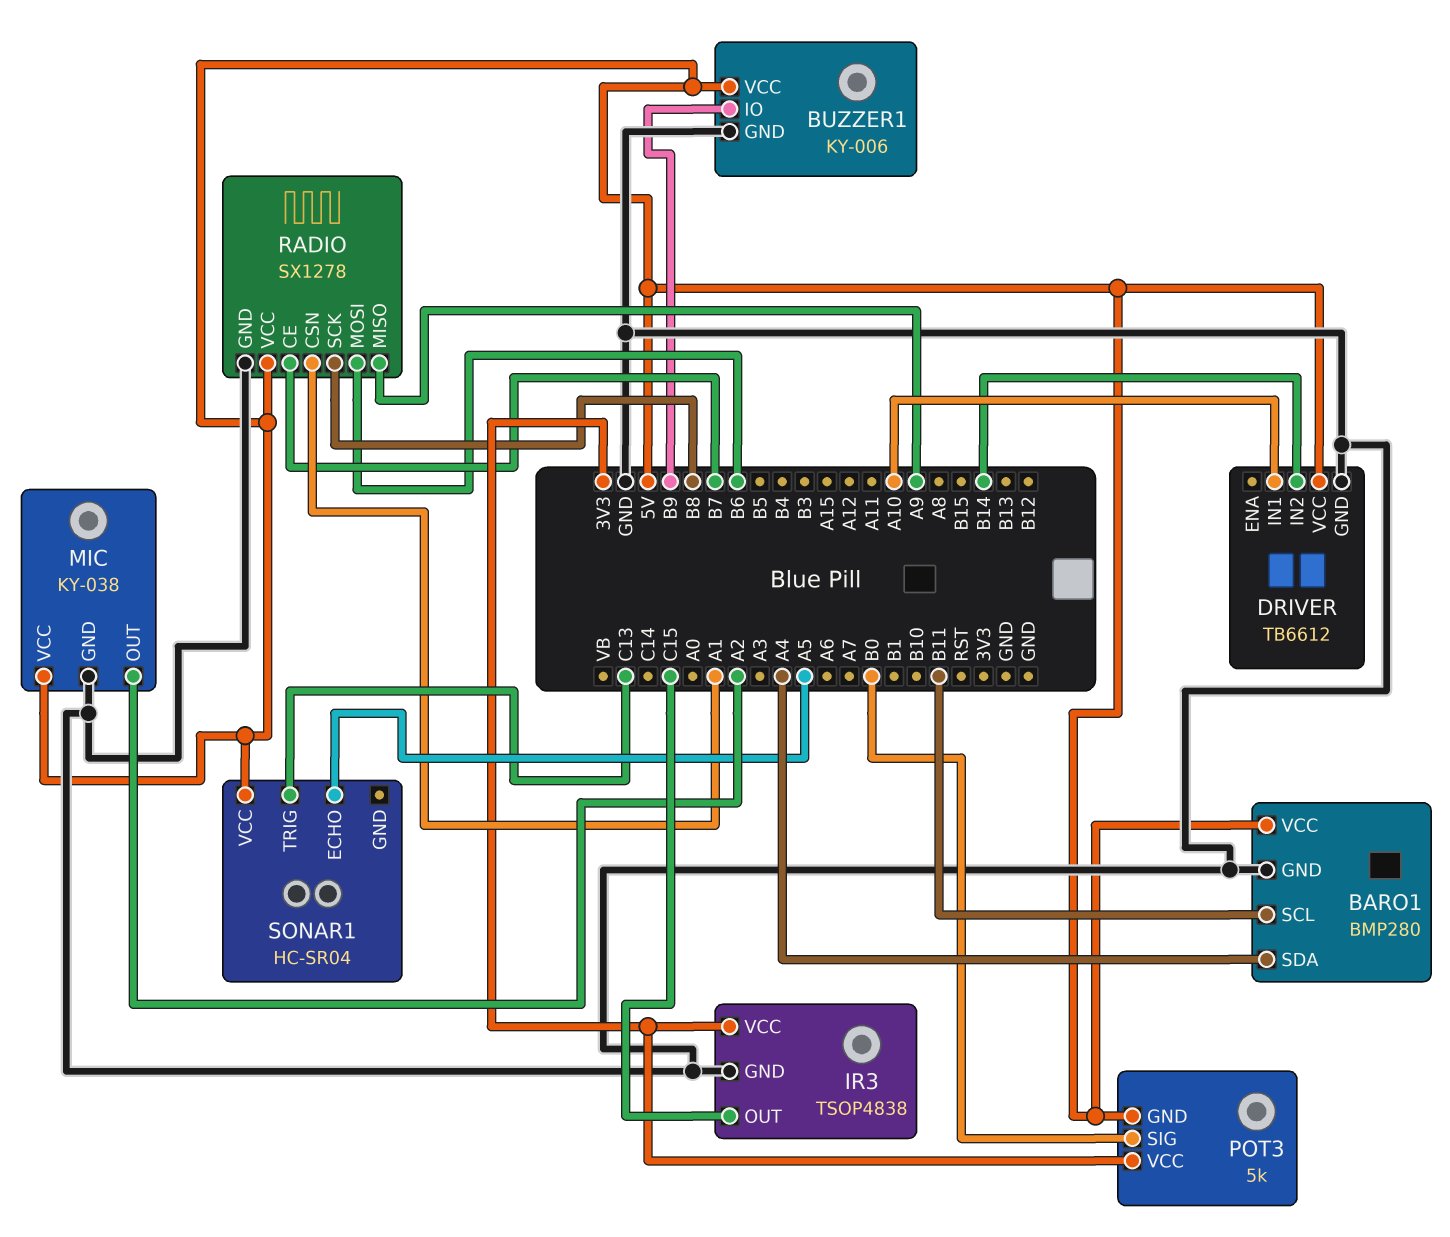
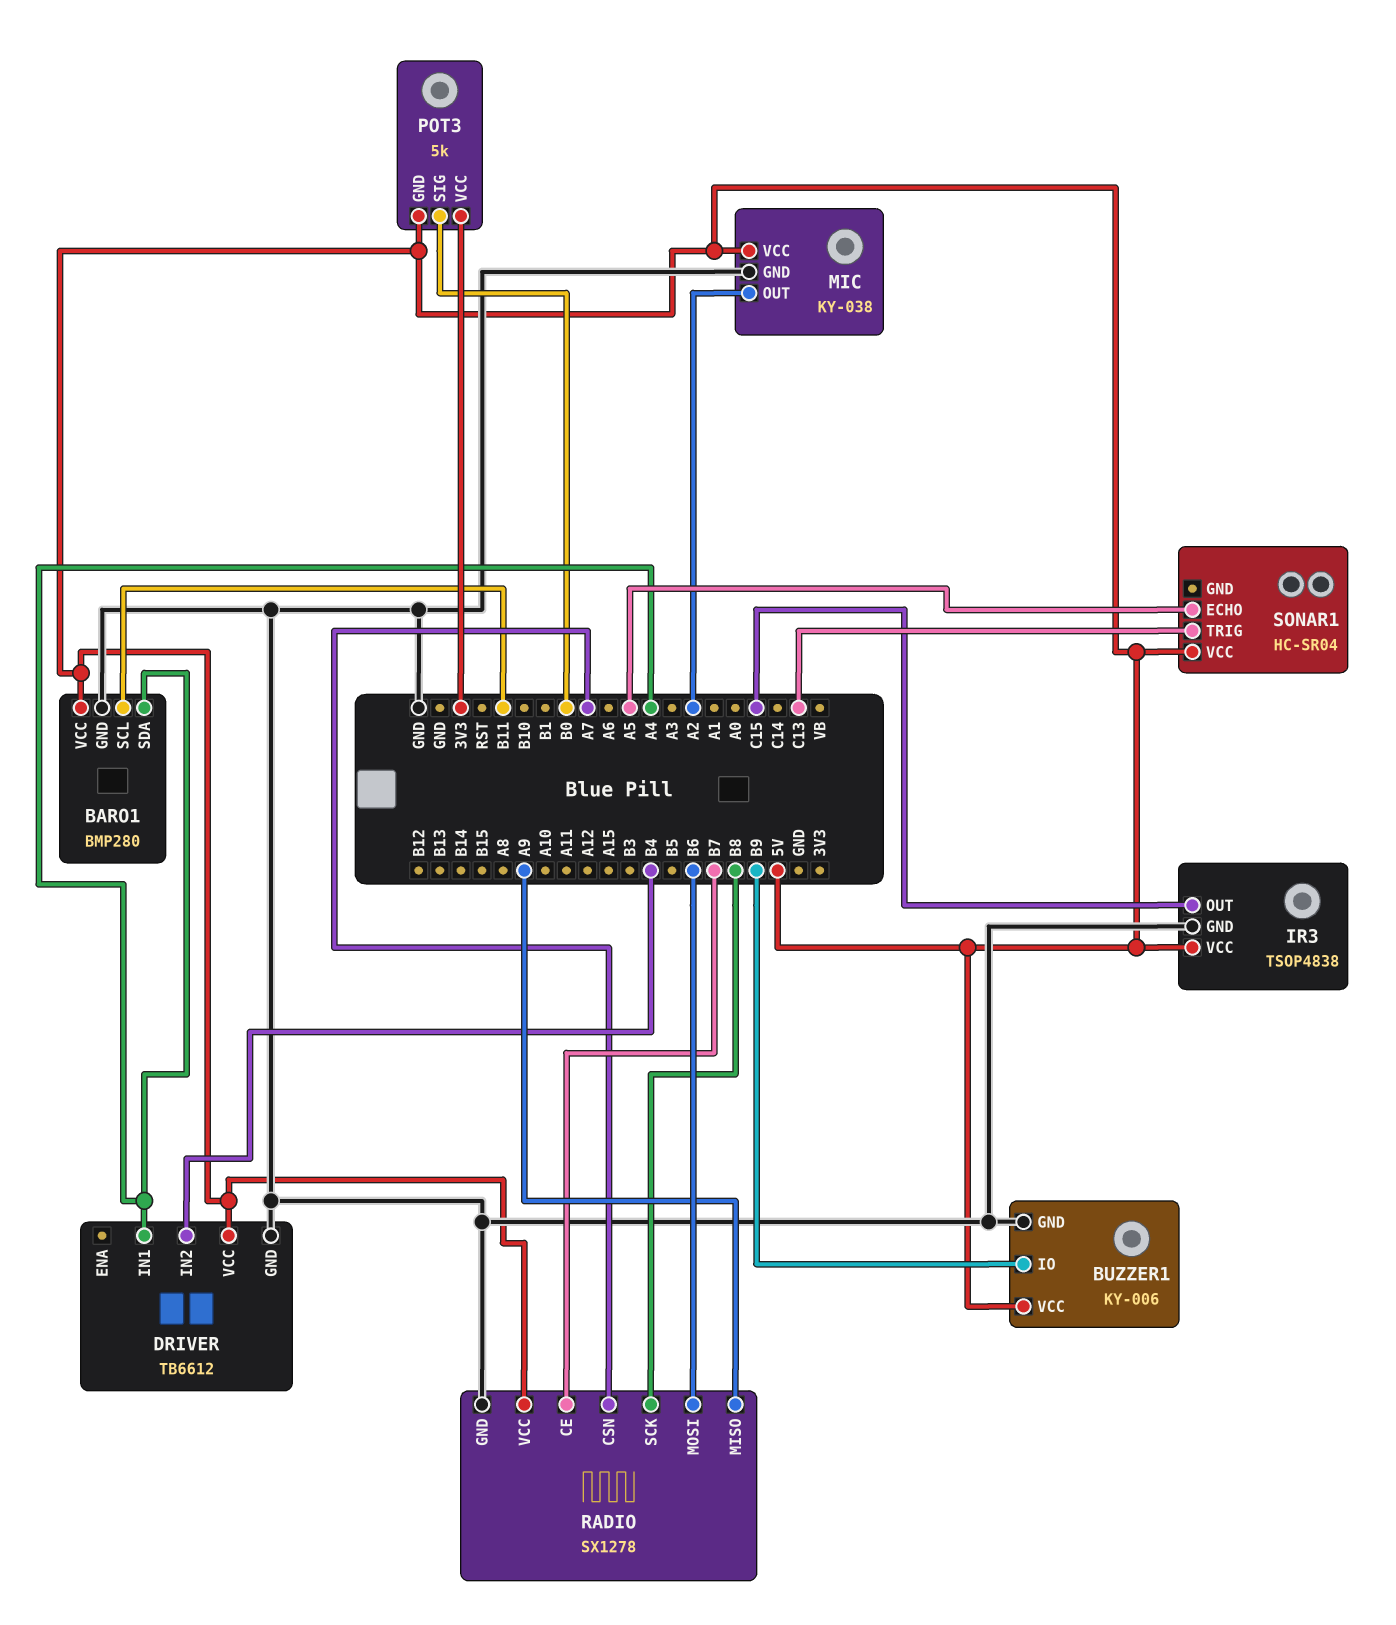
DRIVER pin IN1: A10 -> A4
DRIVER pin IN2: B14 -> B4
IR3 pin VCC: 3V3 -> 5V
RADIO pin CSN: A1 -> A7

